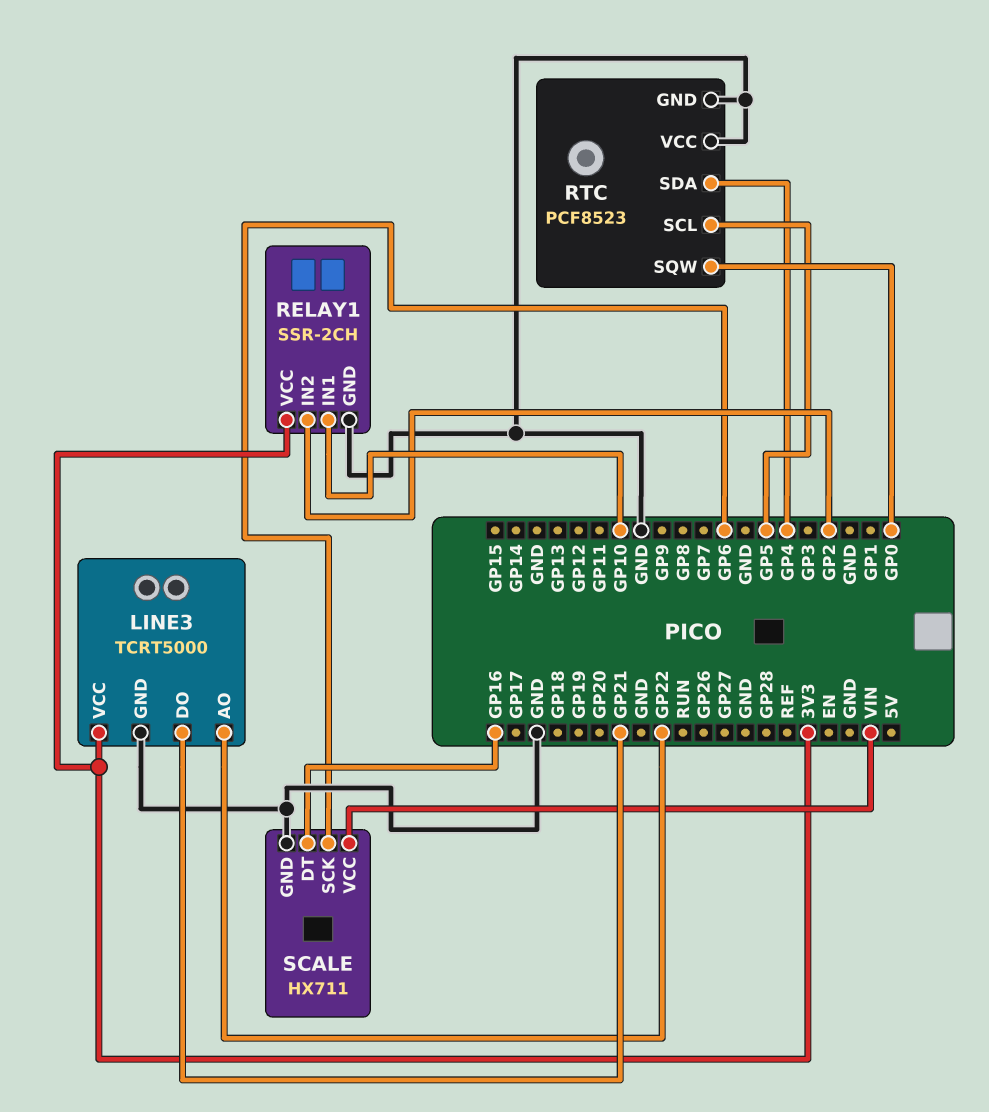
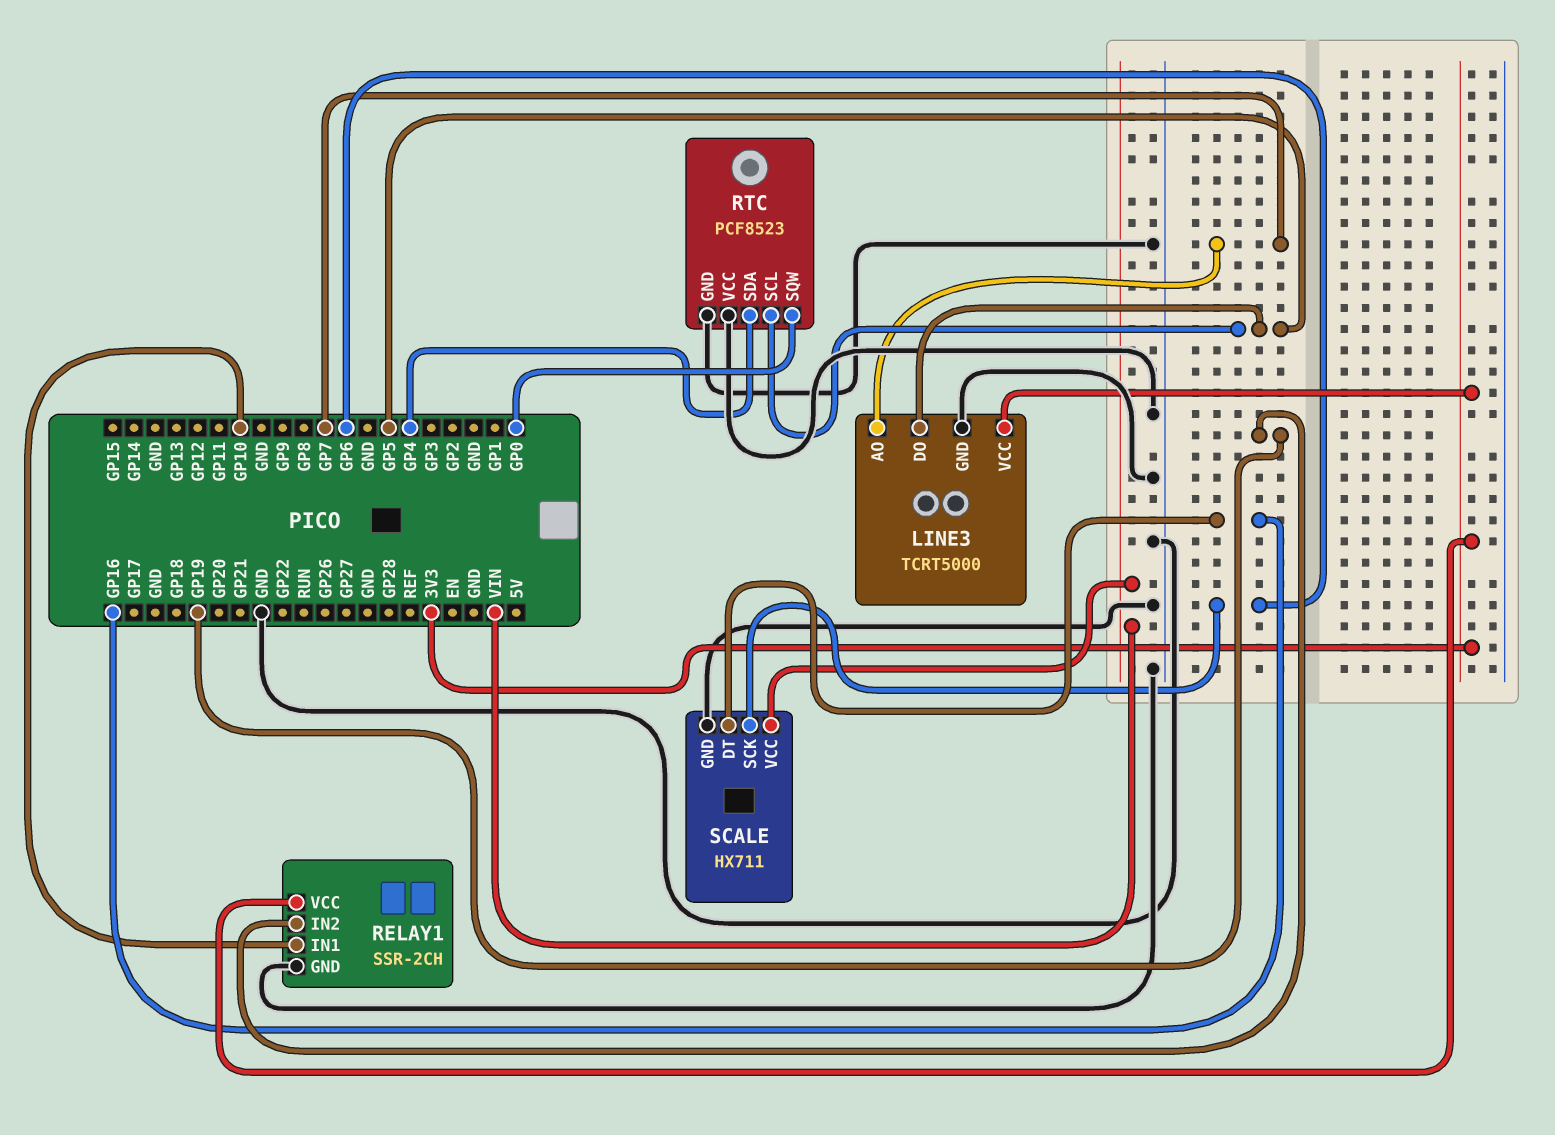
LINE3 pin AO: GP22 -> GP7
LINE3 pin DO: GP21 -> GP5
RELAY1 pin IN2: GP2 -> GP19

